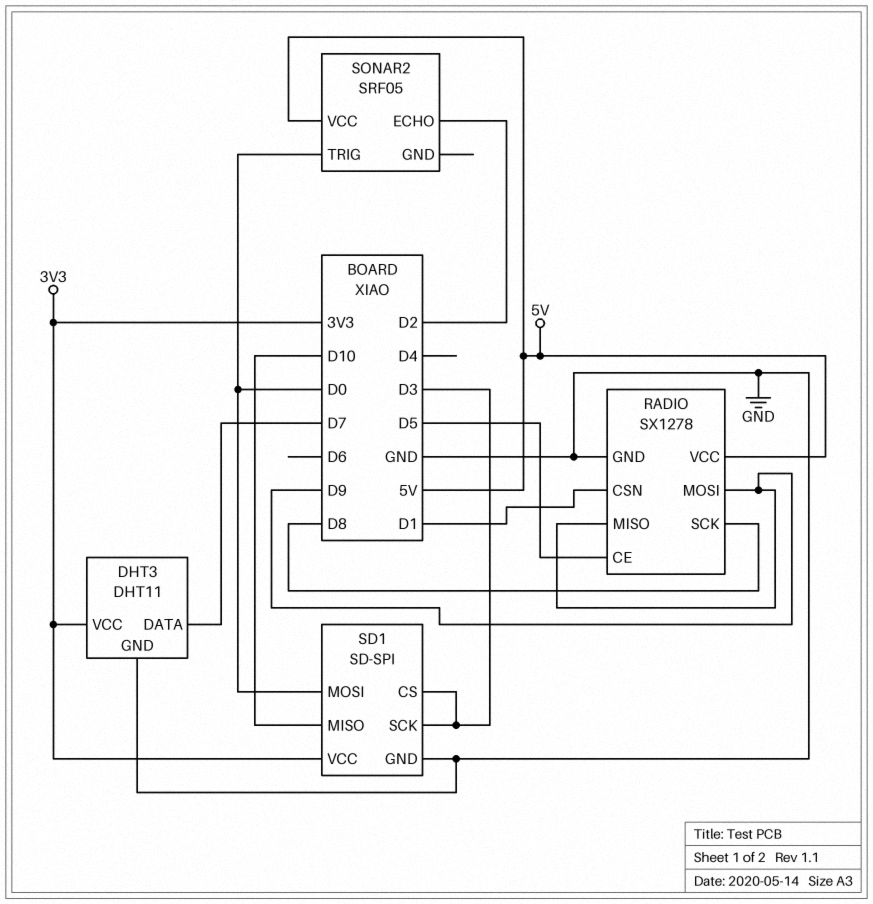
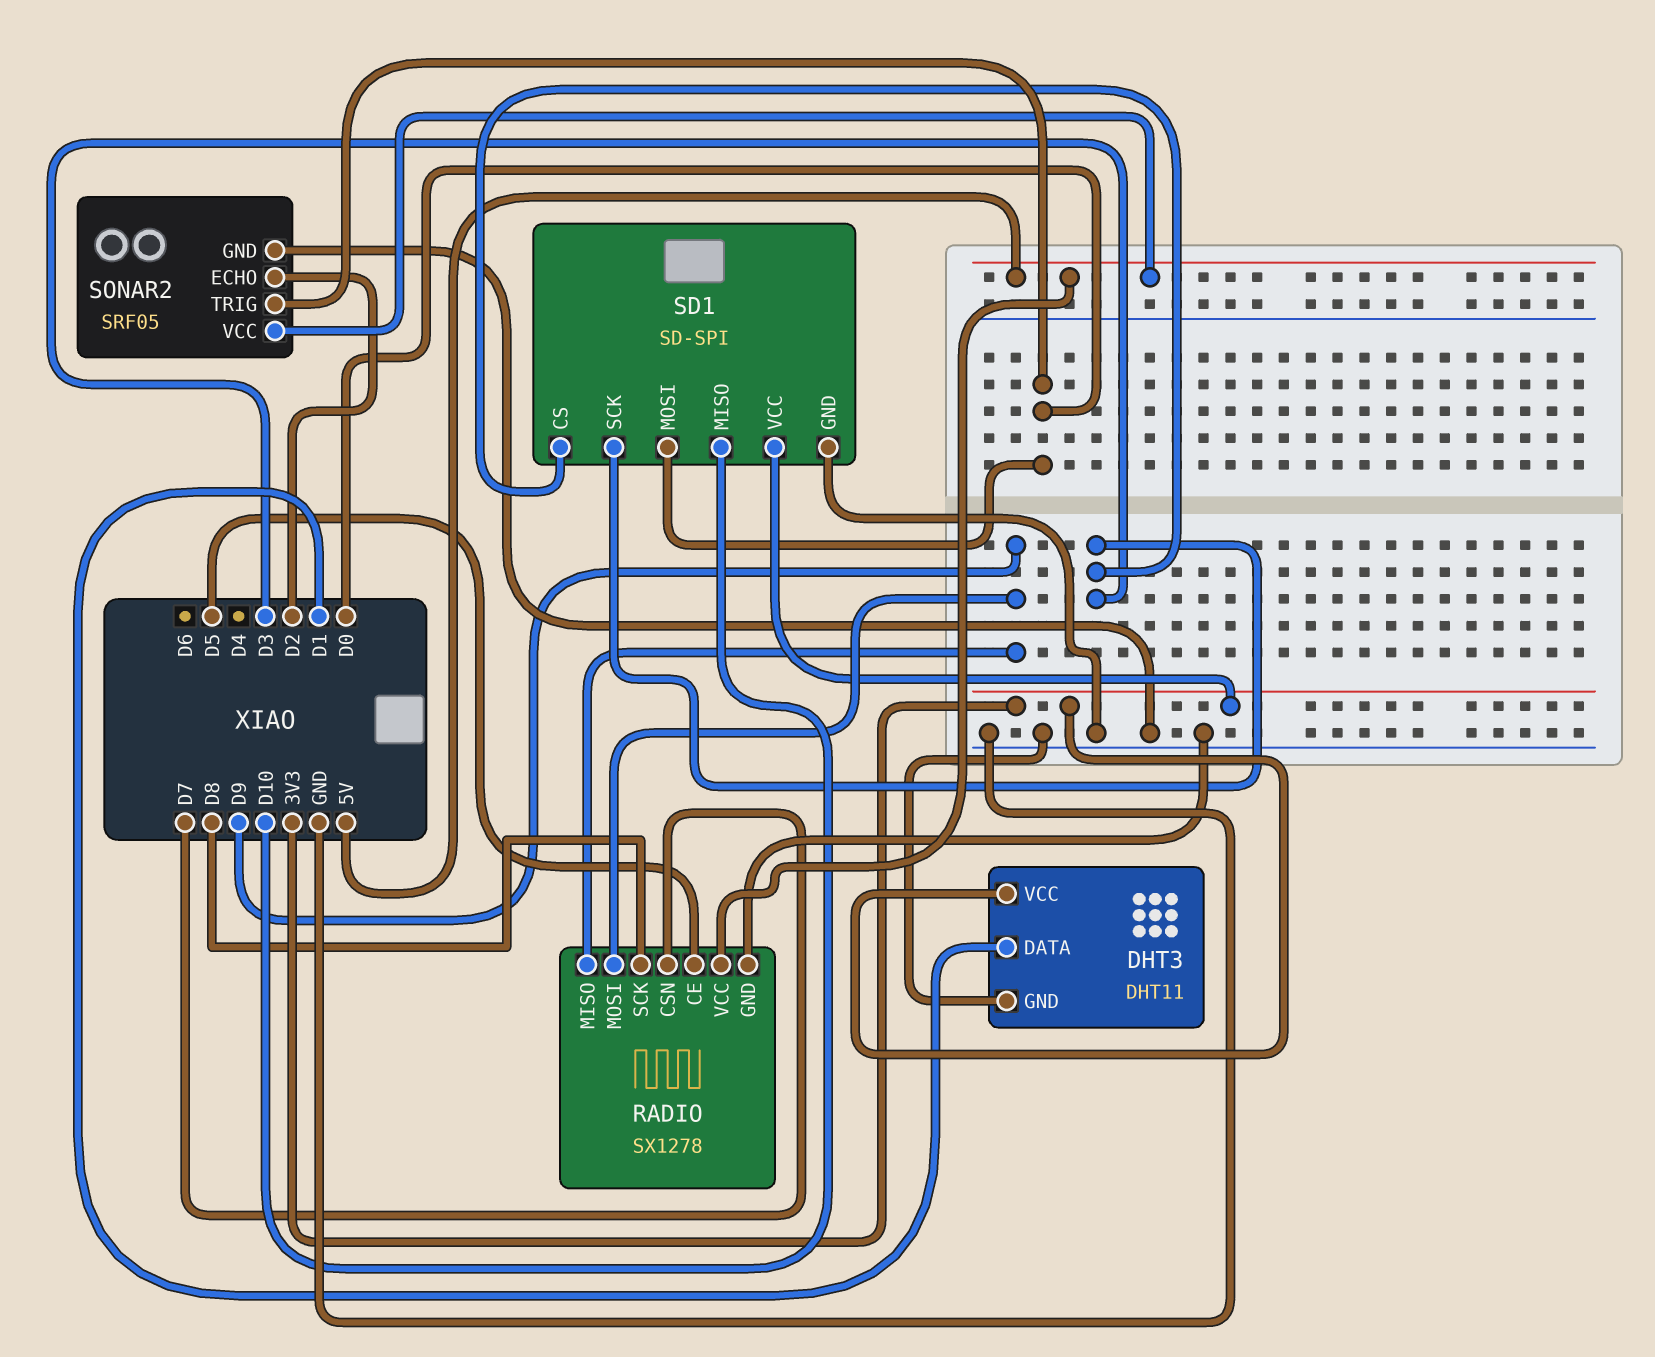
DHT3 pin DATA: D7 -> D1
RADIO pin CSN: D1 -> D7
SONAR2 pin GND: none -> GND

